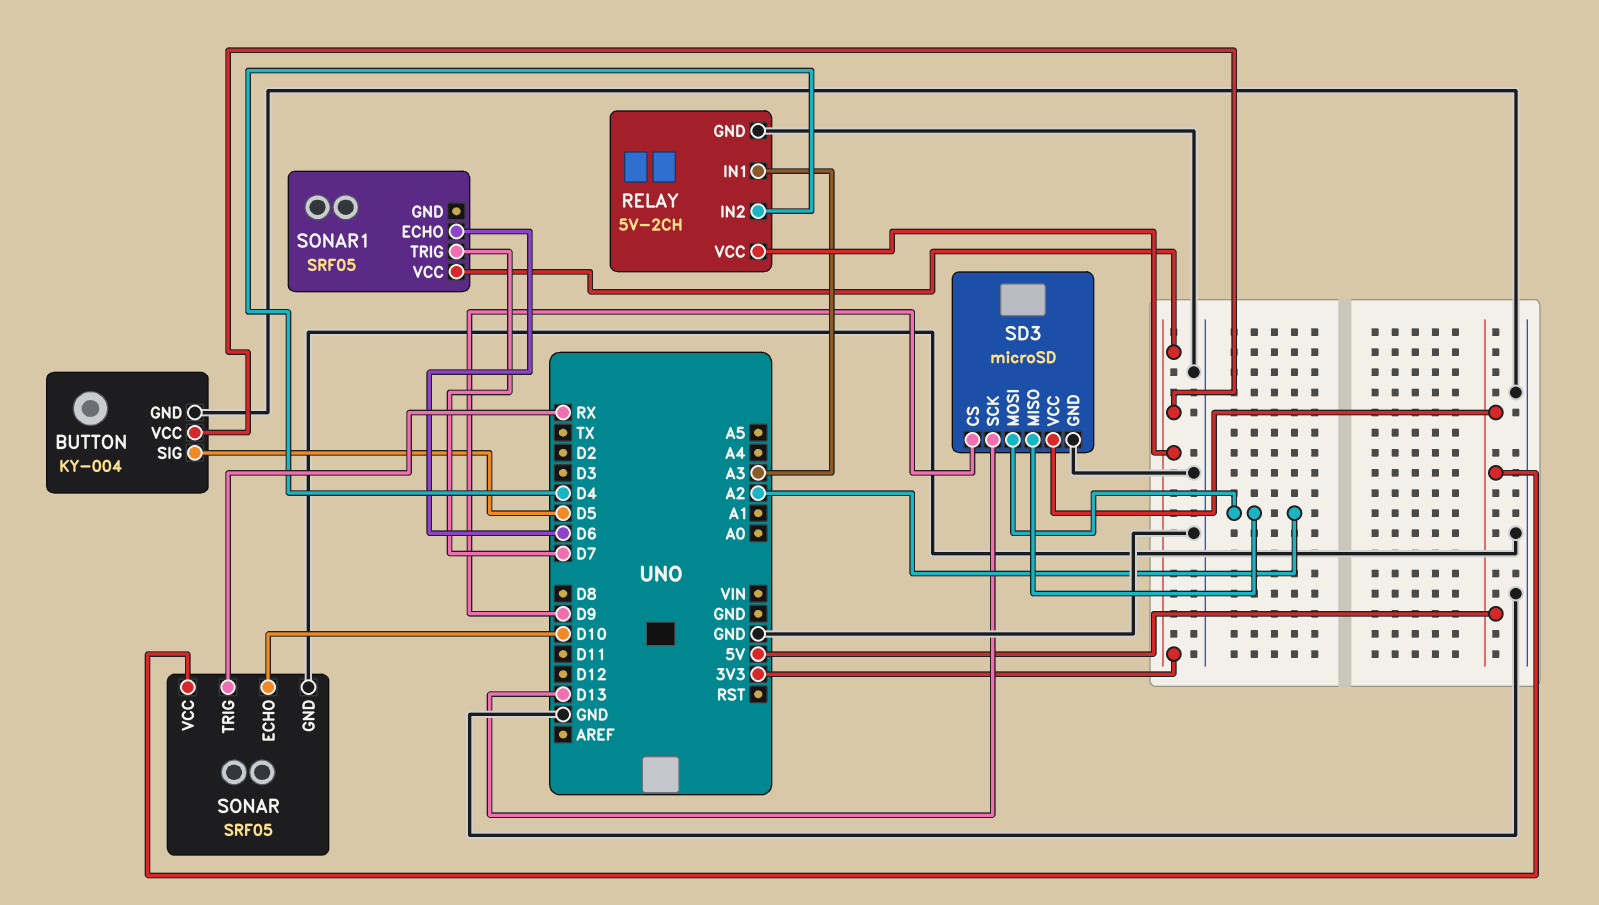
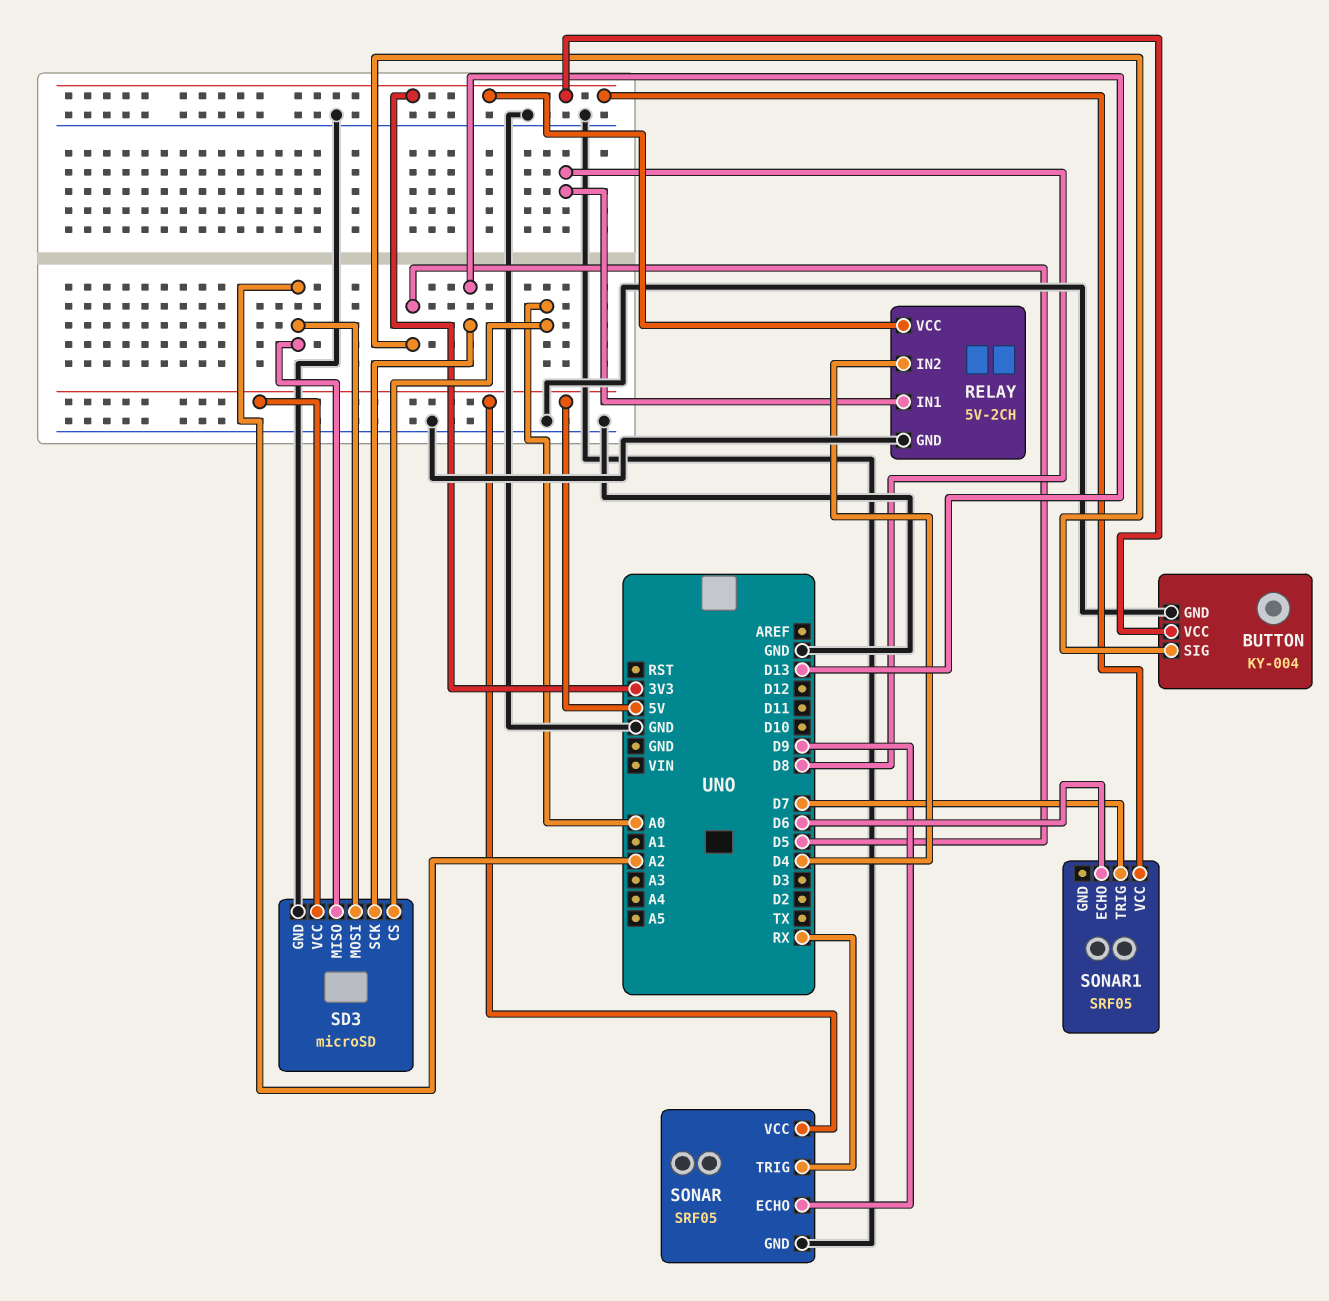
RELAY pin IN1: A3 -> D8
SD3 pin CS: D9 -> A0
SONAR pin ECHO: D10 -> D9

